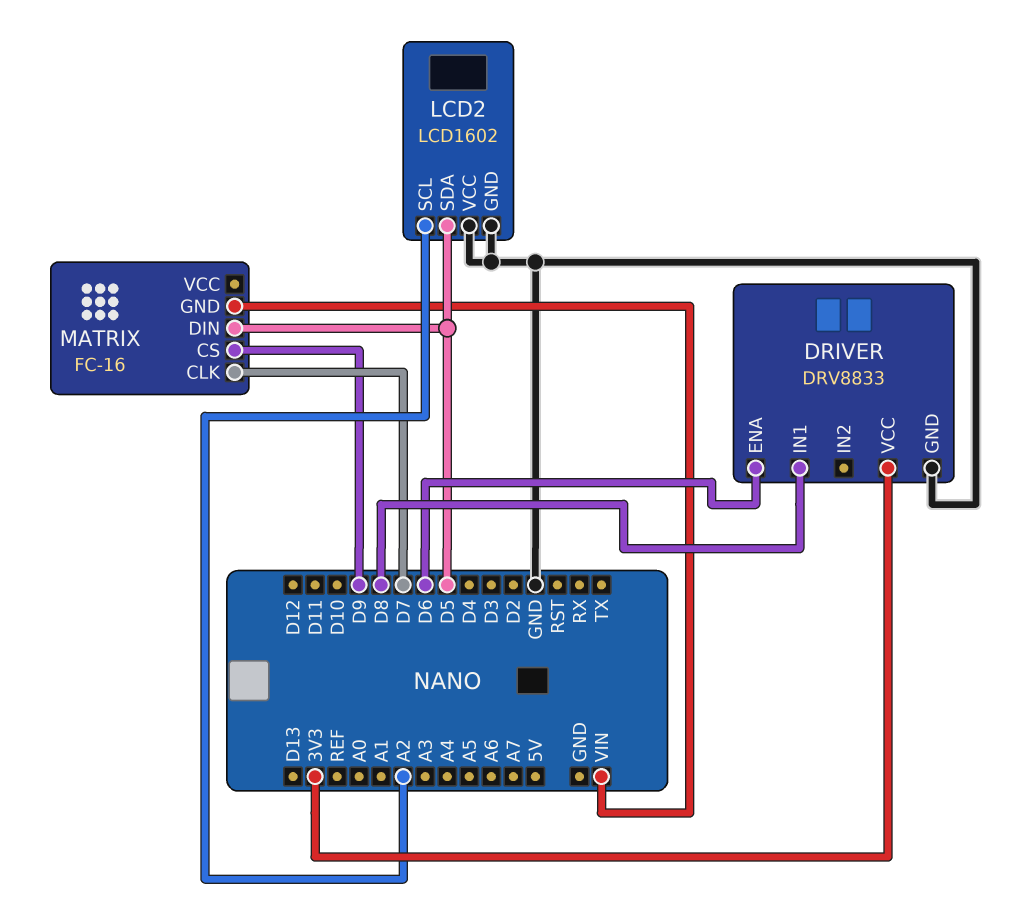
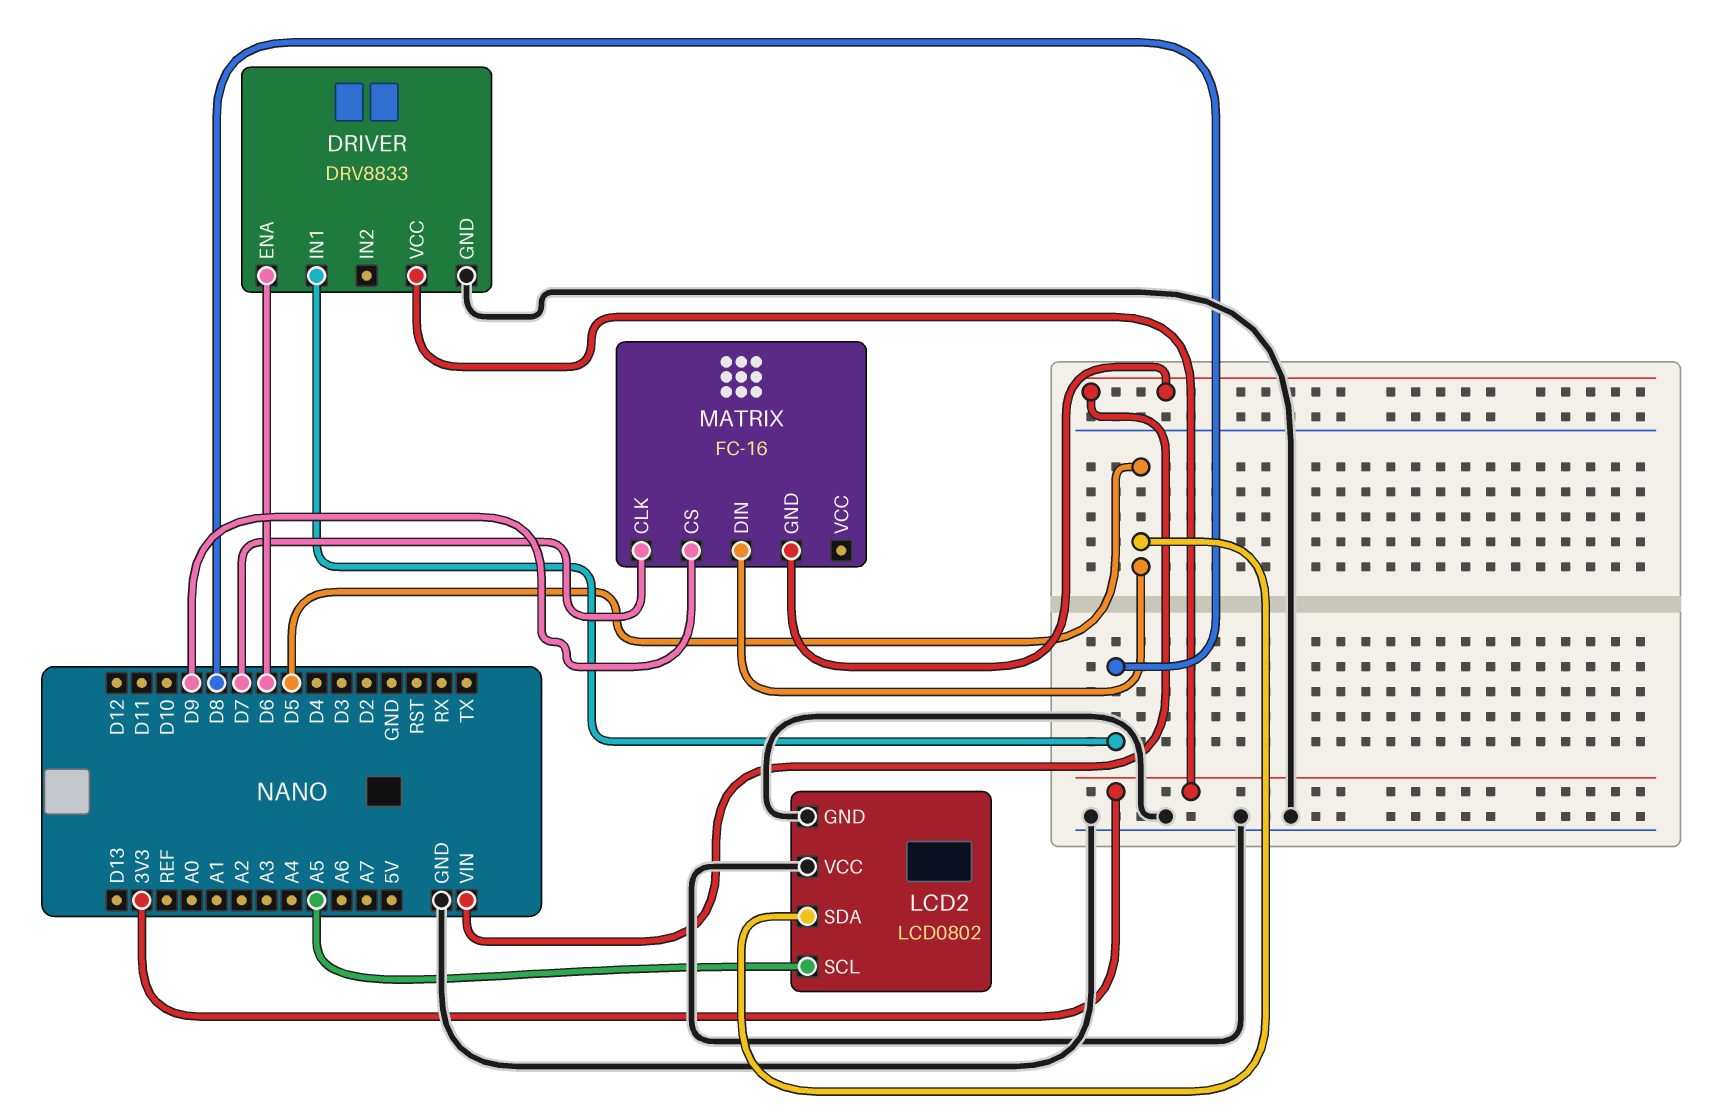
LCD2: LCD1602 -> LCD0802
LCD2 pin SCL: A2 -> A5

